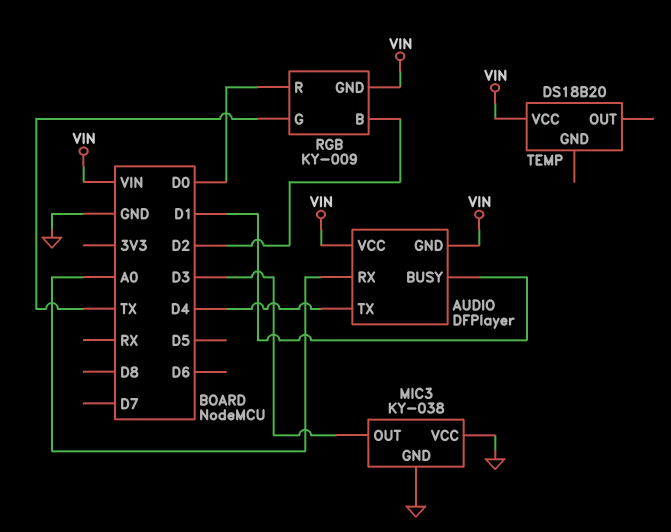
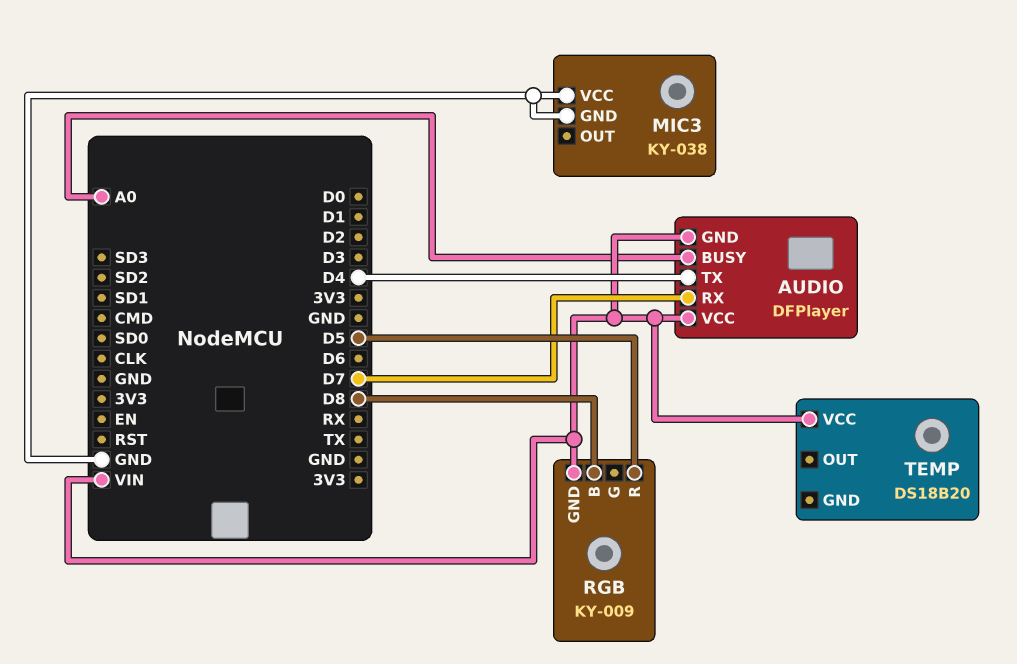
AUDIO pin BUSY: D1 -> A0
AUDIO pin RX: A0 -> D7
MIC3 pin OUT: D3 -> none
RGB pin B: D2 -> D8
RGB pin G: TX -> none
RGB pin R: D0 -> D5

